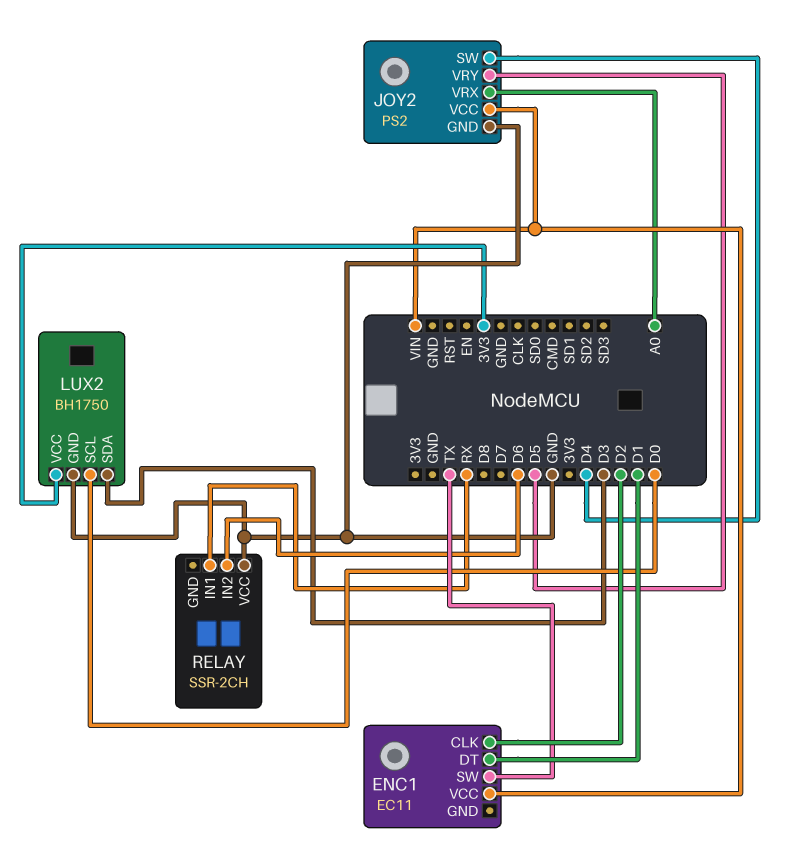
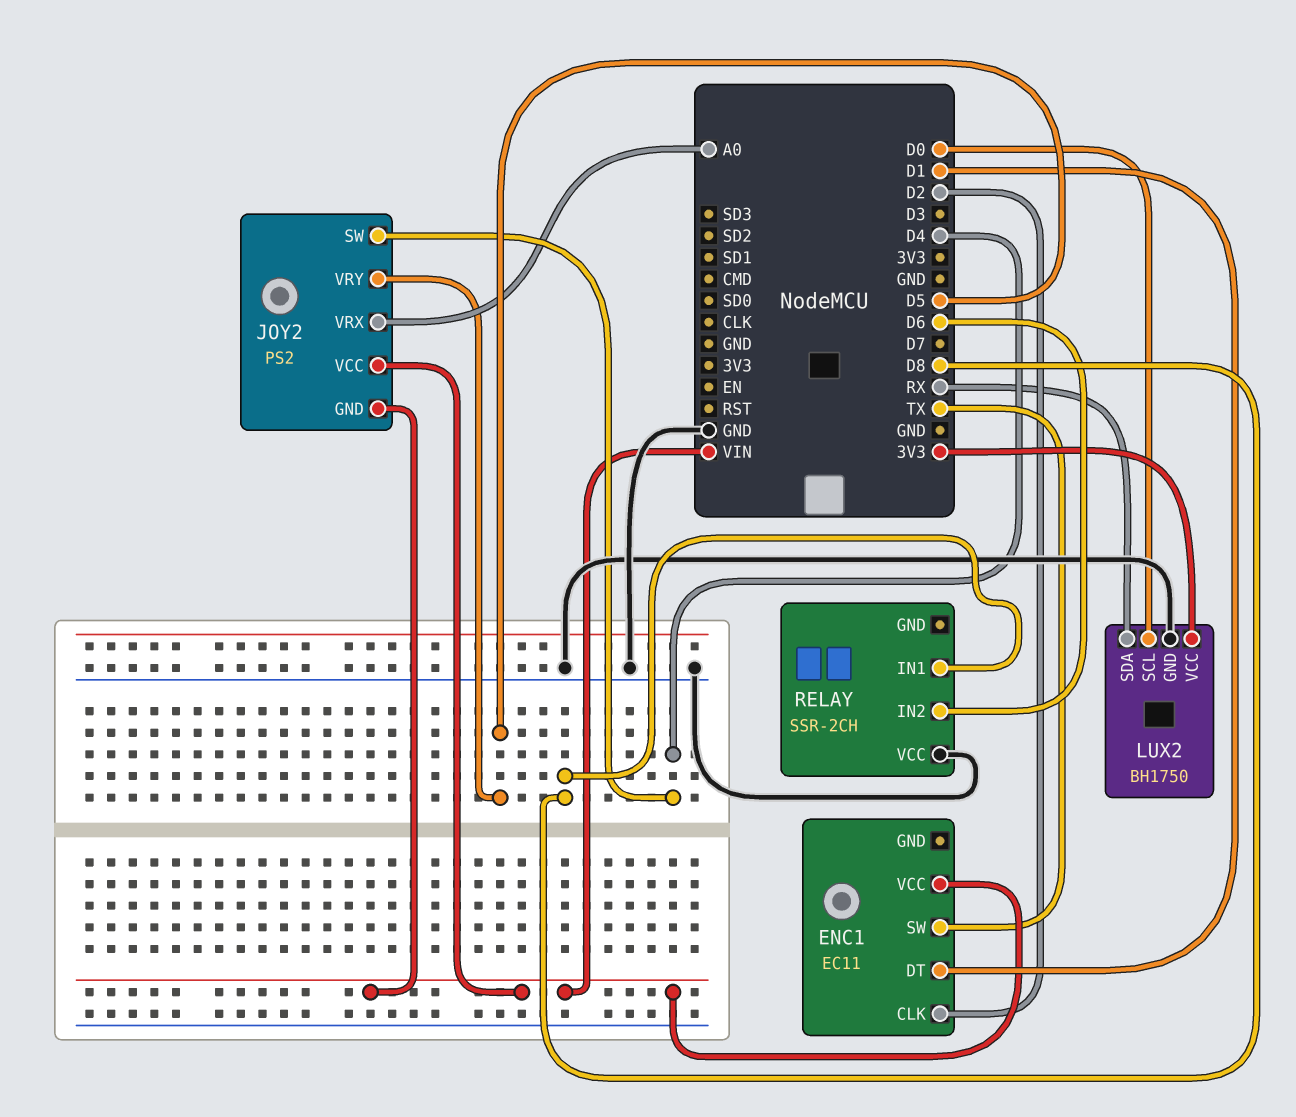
JOY2 pin GND: GND -> VIN
LUX2 pin SDA: D3 -> RX
RELAY pin IN1: RX -> D8

